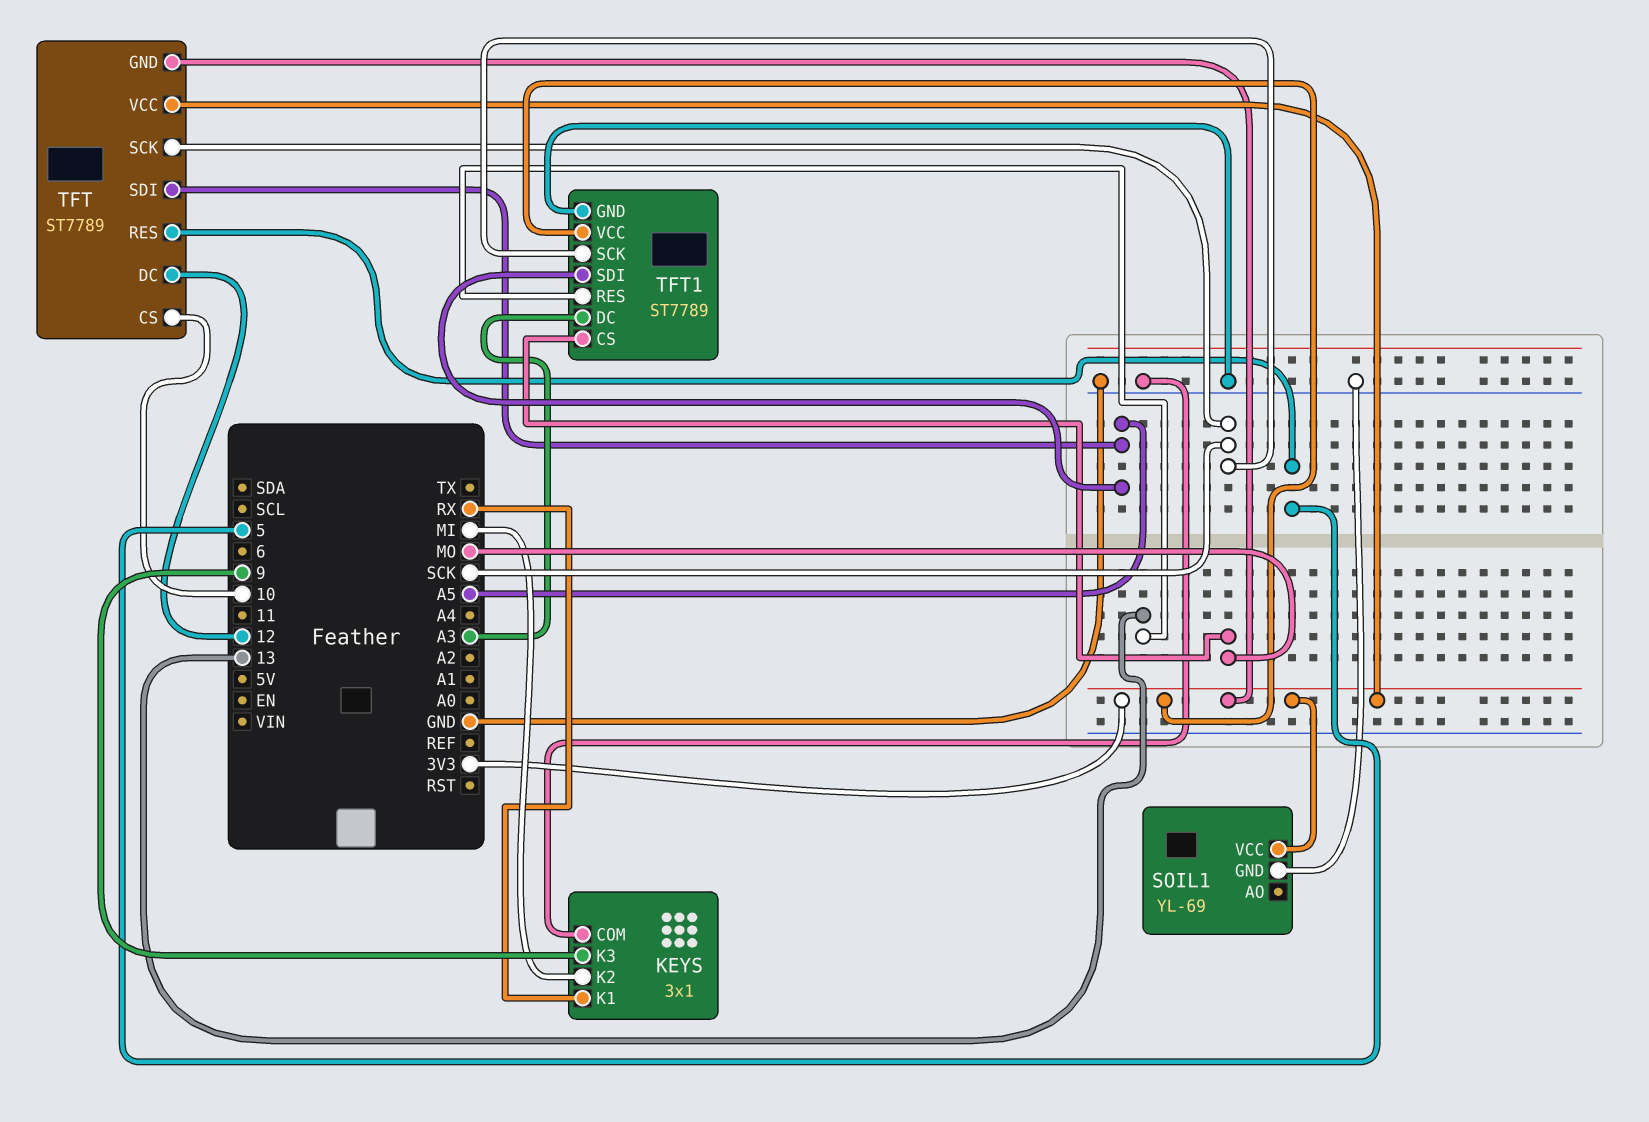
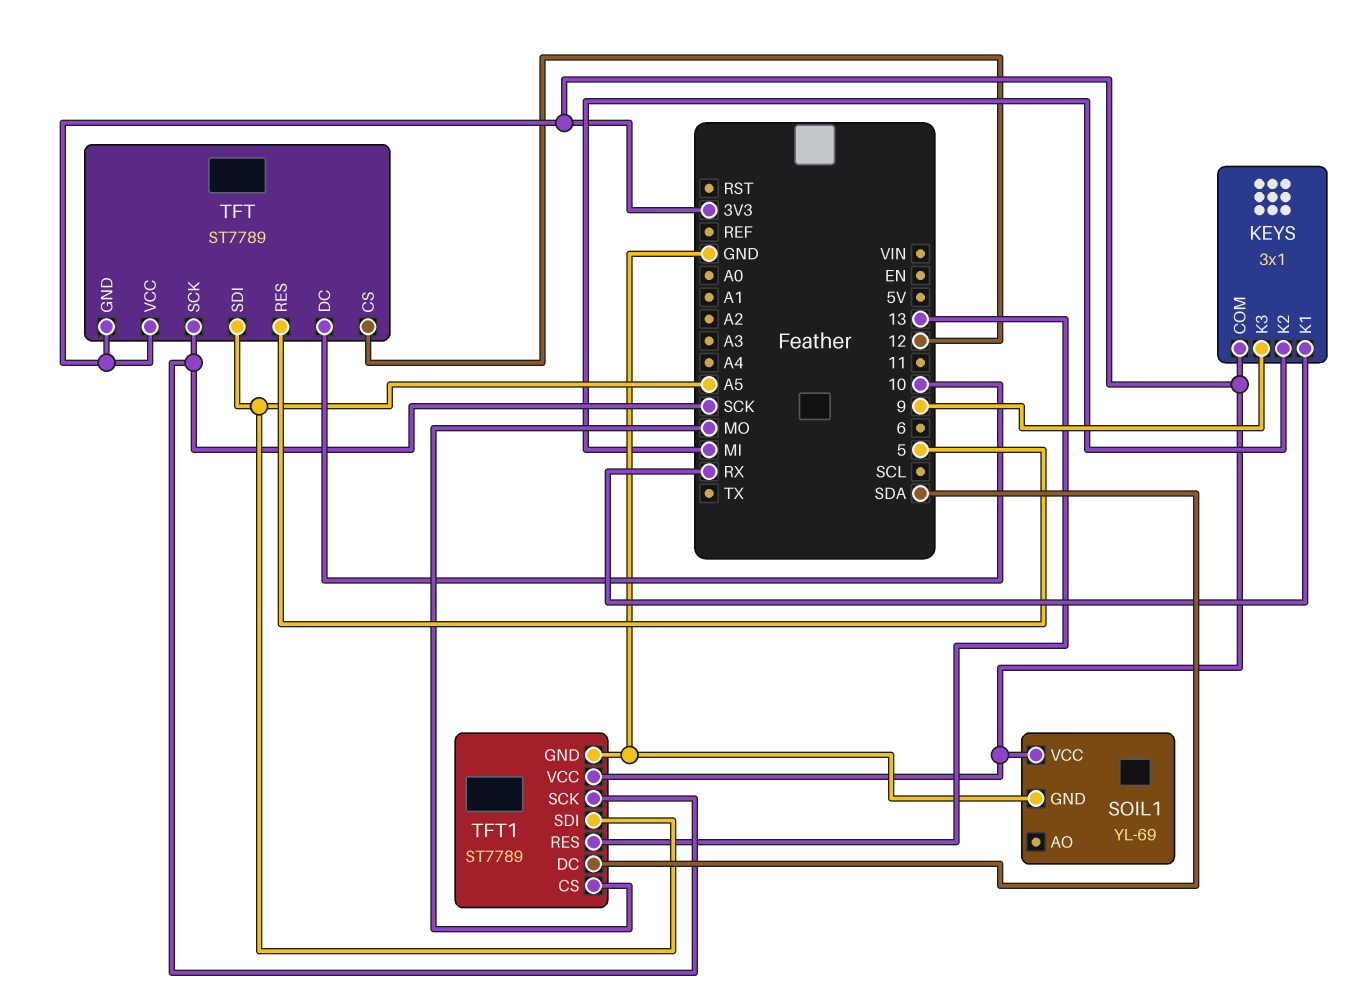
KEYS pin COM: GND -> 3V3
TFT pin CS: 10 -> 12
TFT pin DC: 12 -> 10
TFT1 pin DC: A3 -> SDA

